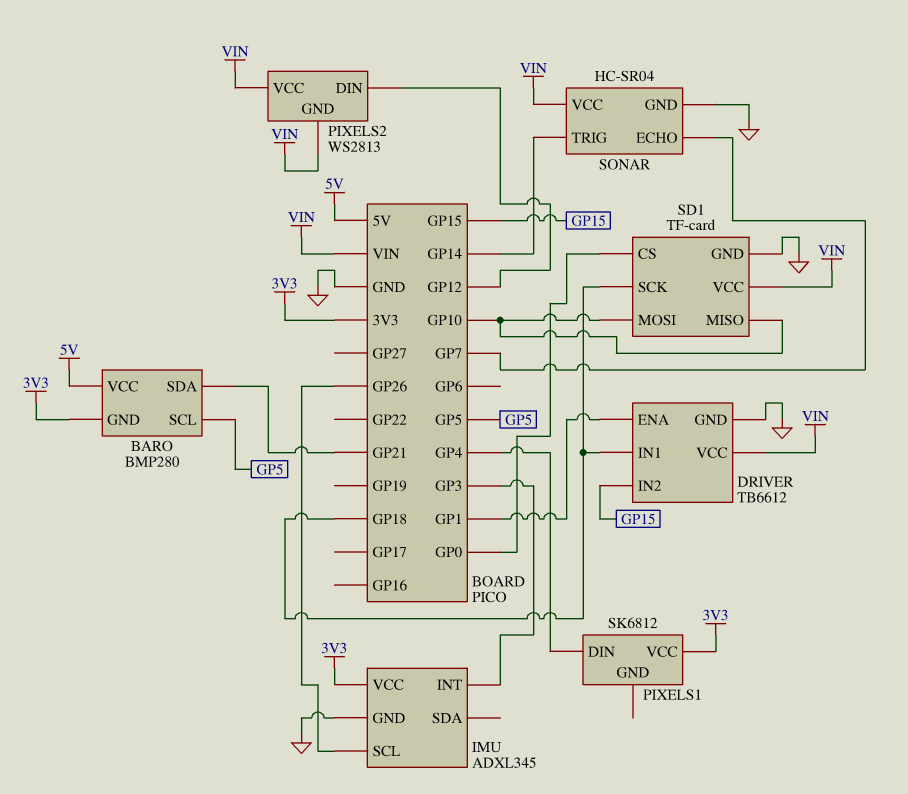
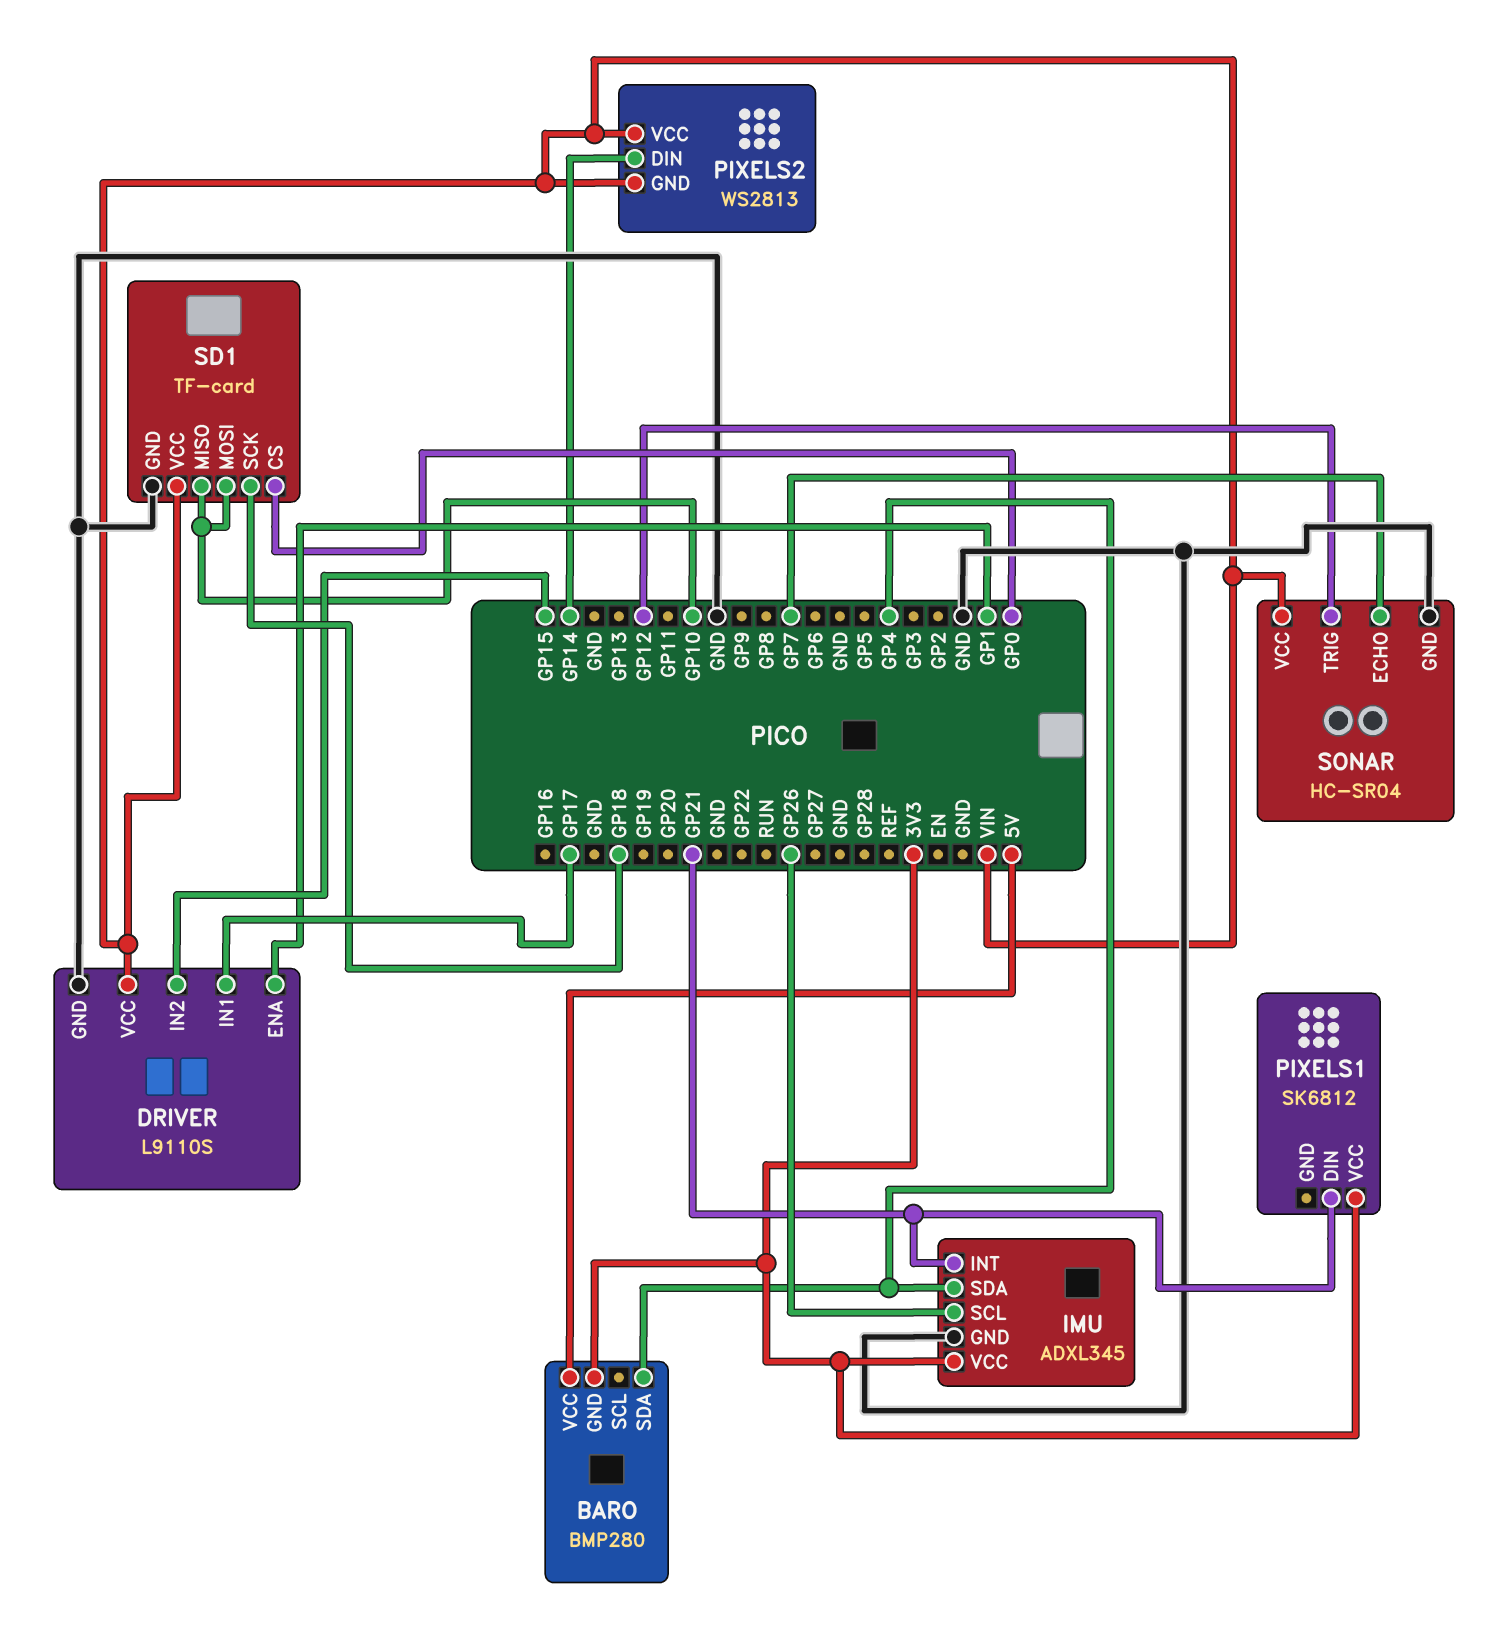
BARO pin SCL: GP5 -> none
BARO pin SDA: GP21 -> GP4
DRIVER: TB6612 -> L9110S
DRIVER pin IN1: GP18 -> GP17
IMU pin INT: GP3 -> GP21
IMU pin SDA: none -> GP4
PIXELS1 pin DIN: GP4 -> GP21
PIXELS2 pin DIN: GP12 -> GP14
SONAR pin TRIG: GP14 -> GP12

